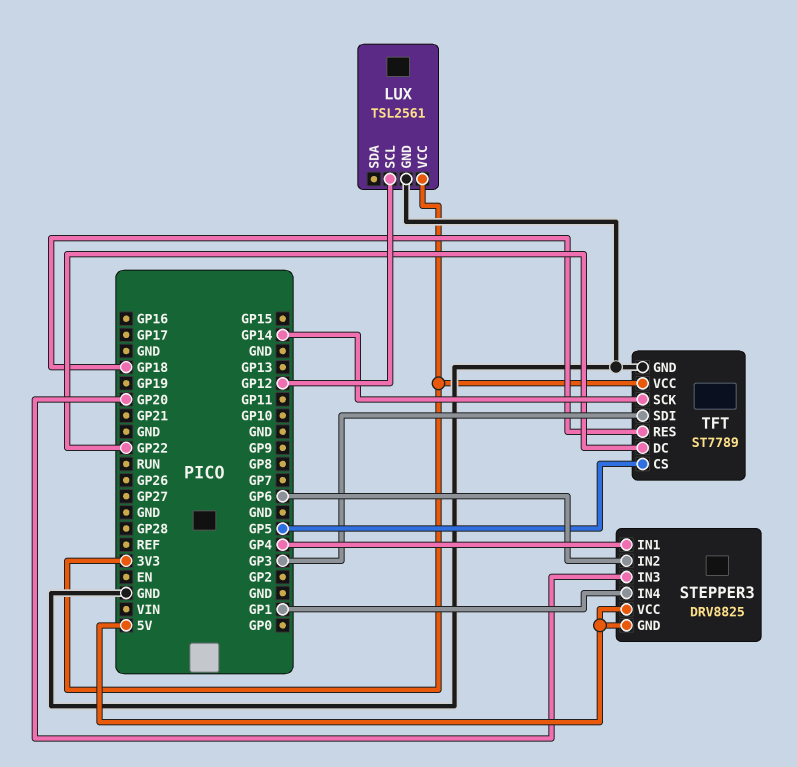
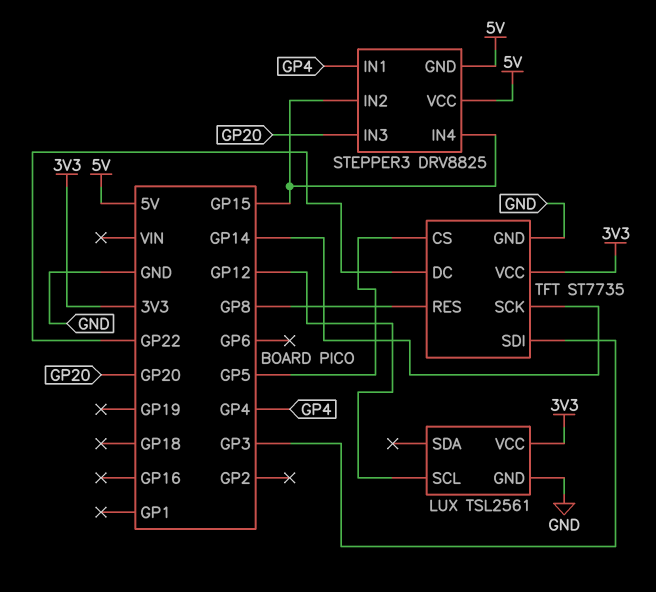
STEPPER3 pin IN2: GP6 -> GP15
STEPPER3 pin IN4: GP1 -> GP15
TFT: ST7789 -> ST7735
TFT pin RES: GP18 -> GP8

